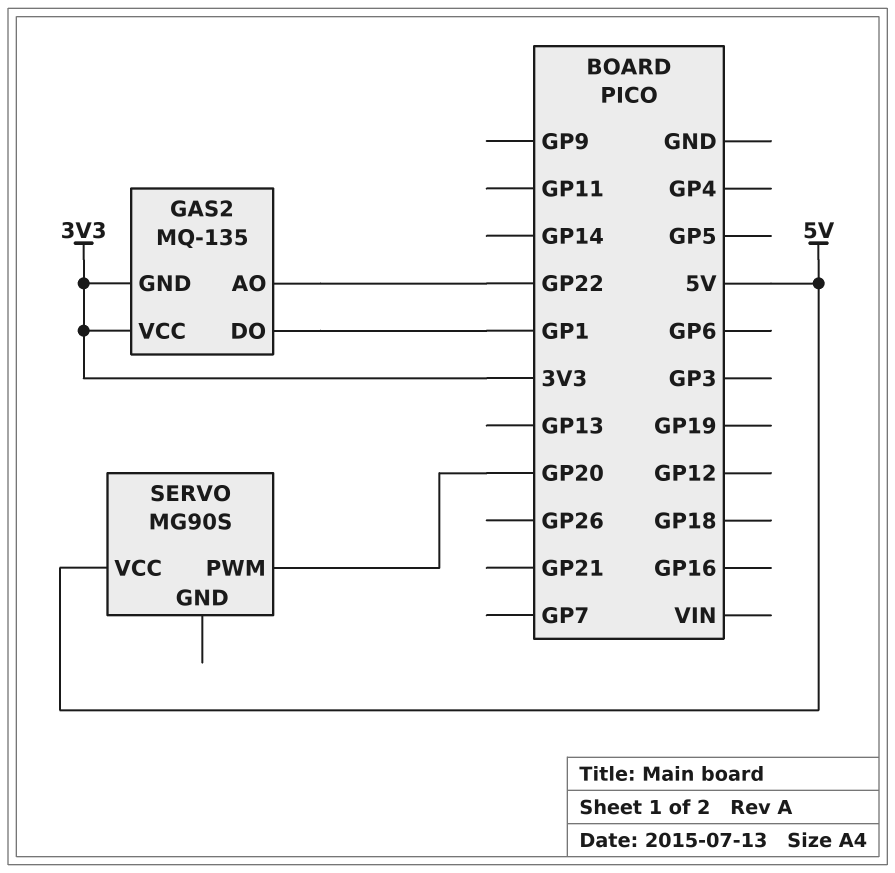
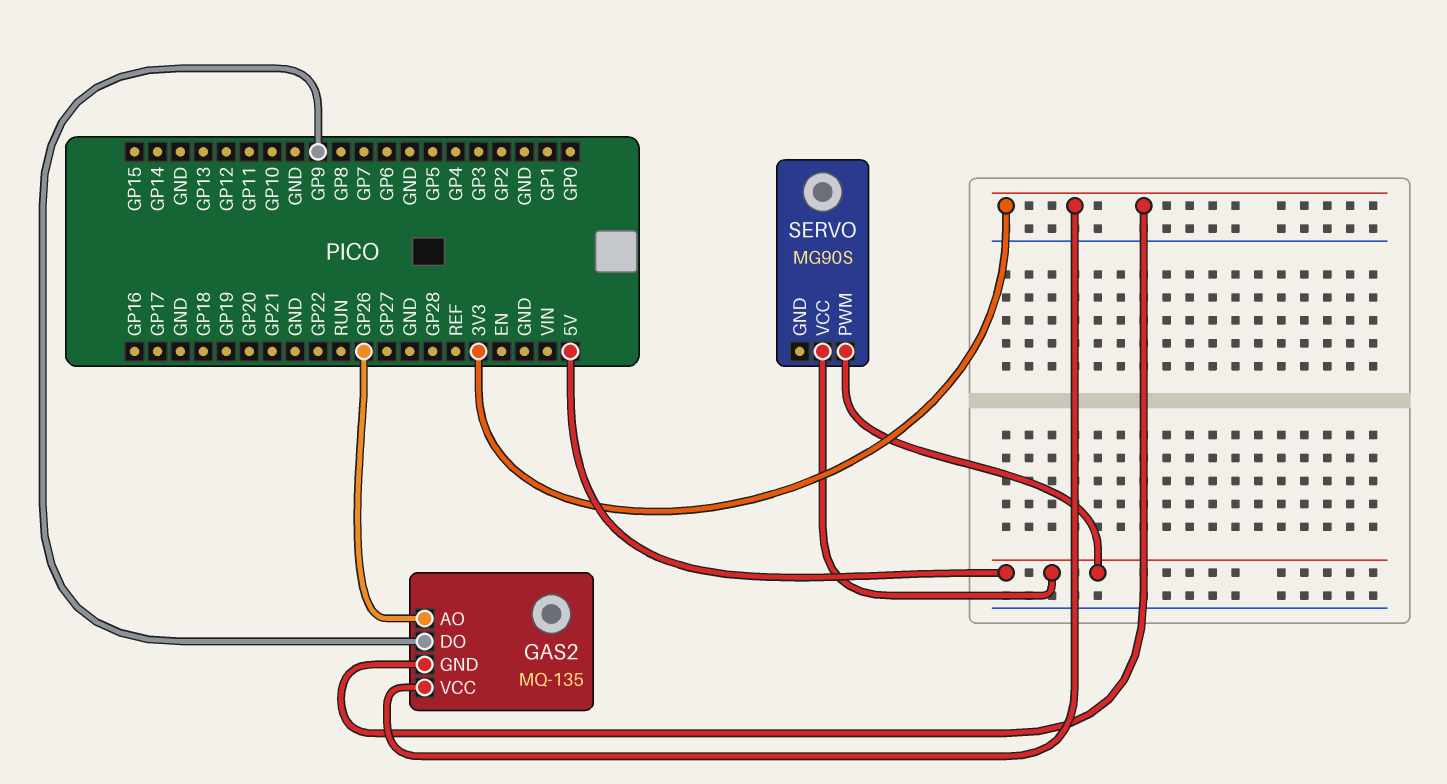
GAS2 pin AO: GP22 -> GP26
GAS2 pin DO: GP1 -> GP9
SERVO pin PWM: GP20 -> 5V

